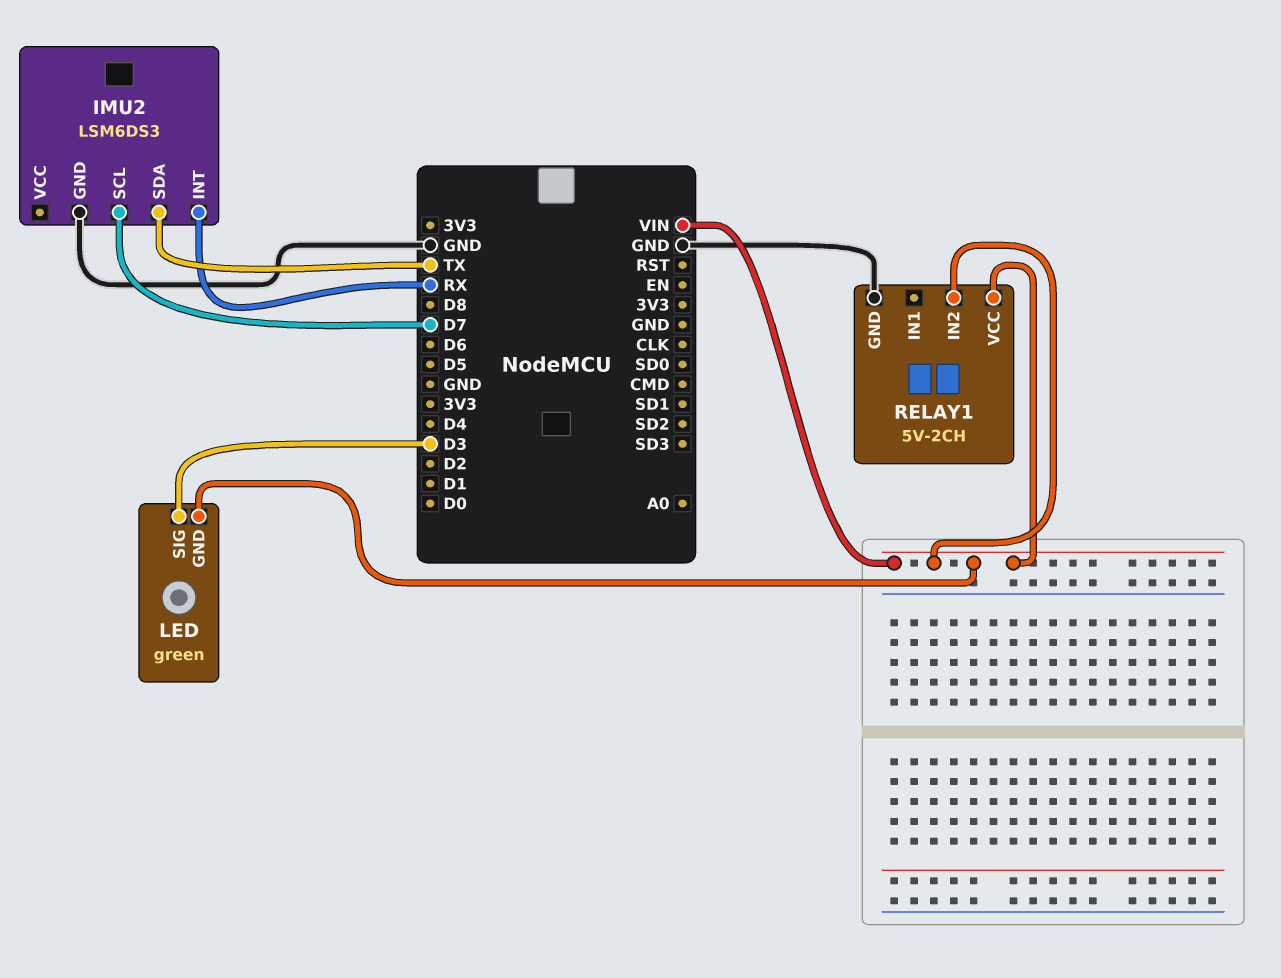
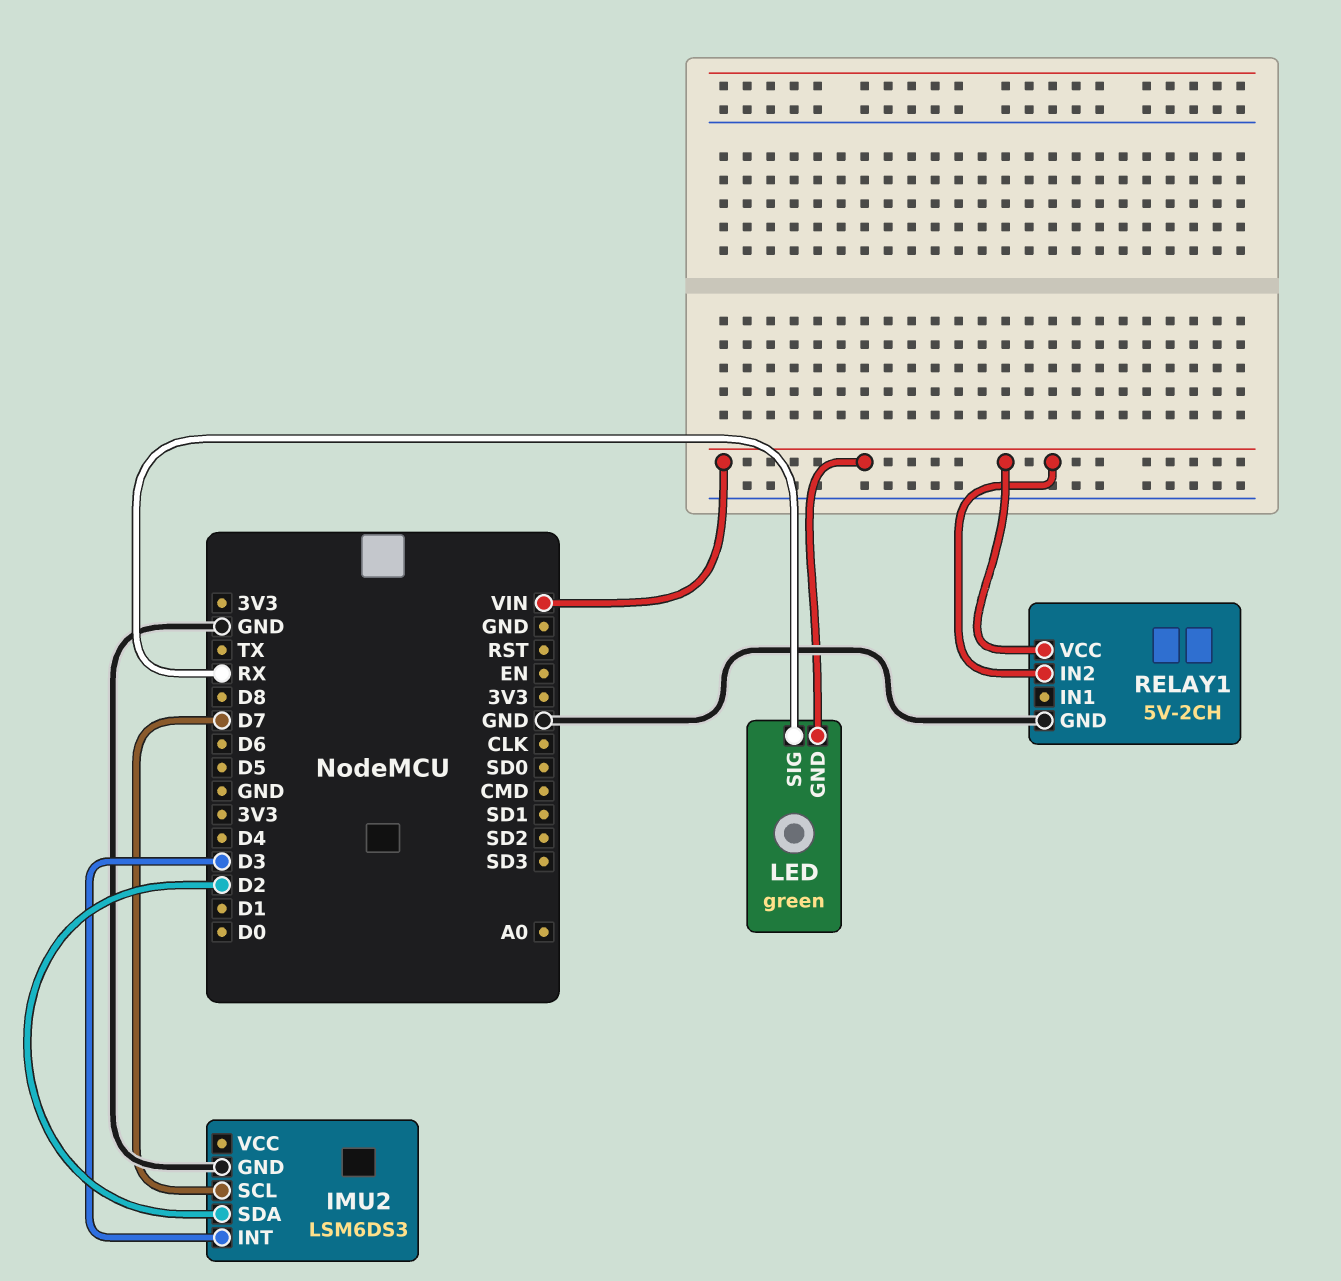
IMU2 pin INT: RX -> D3
IMU2 pin SDA: TX -> D2
LED pin SIG: D3 -> RX

